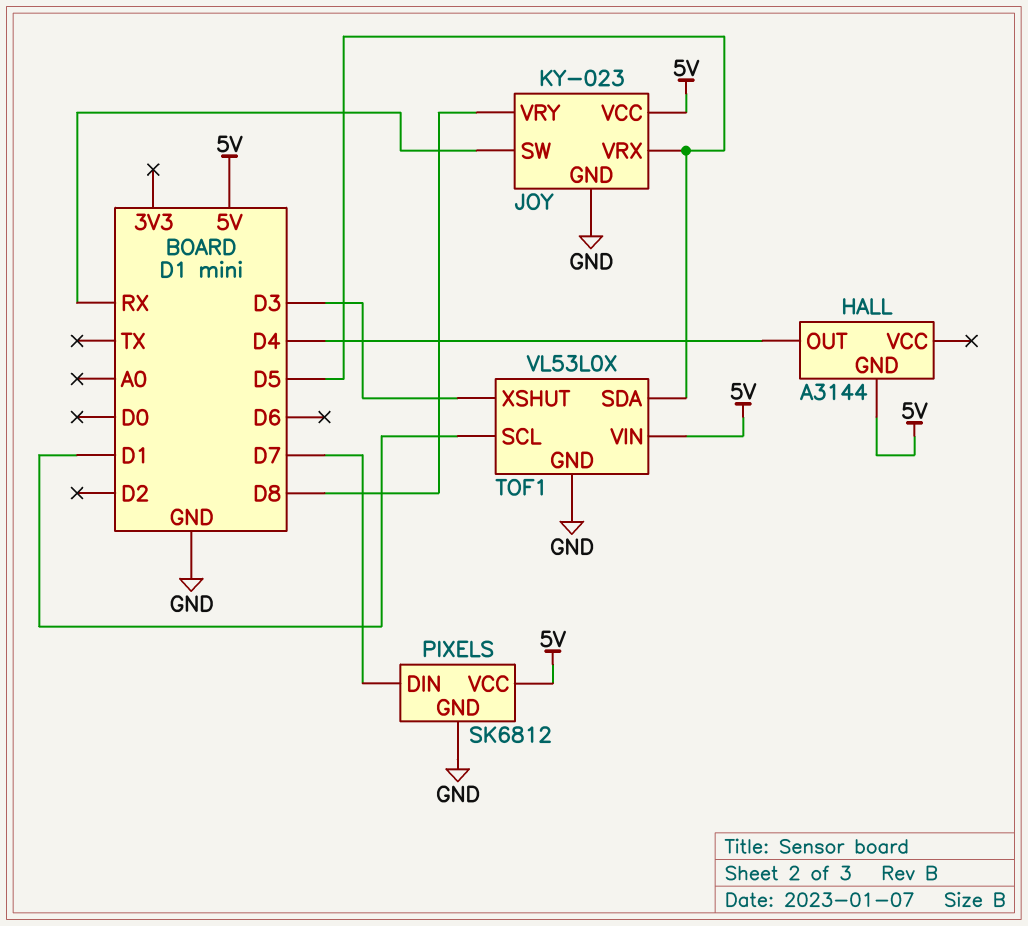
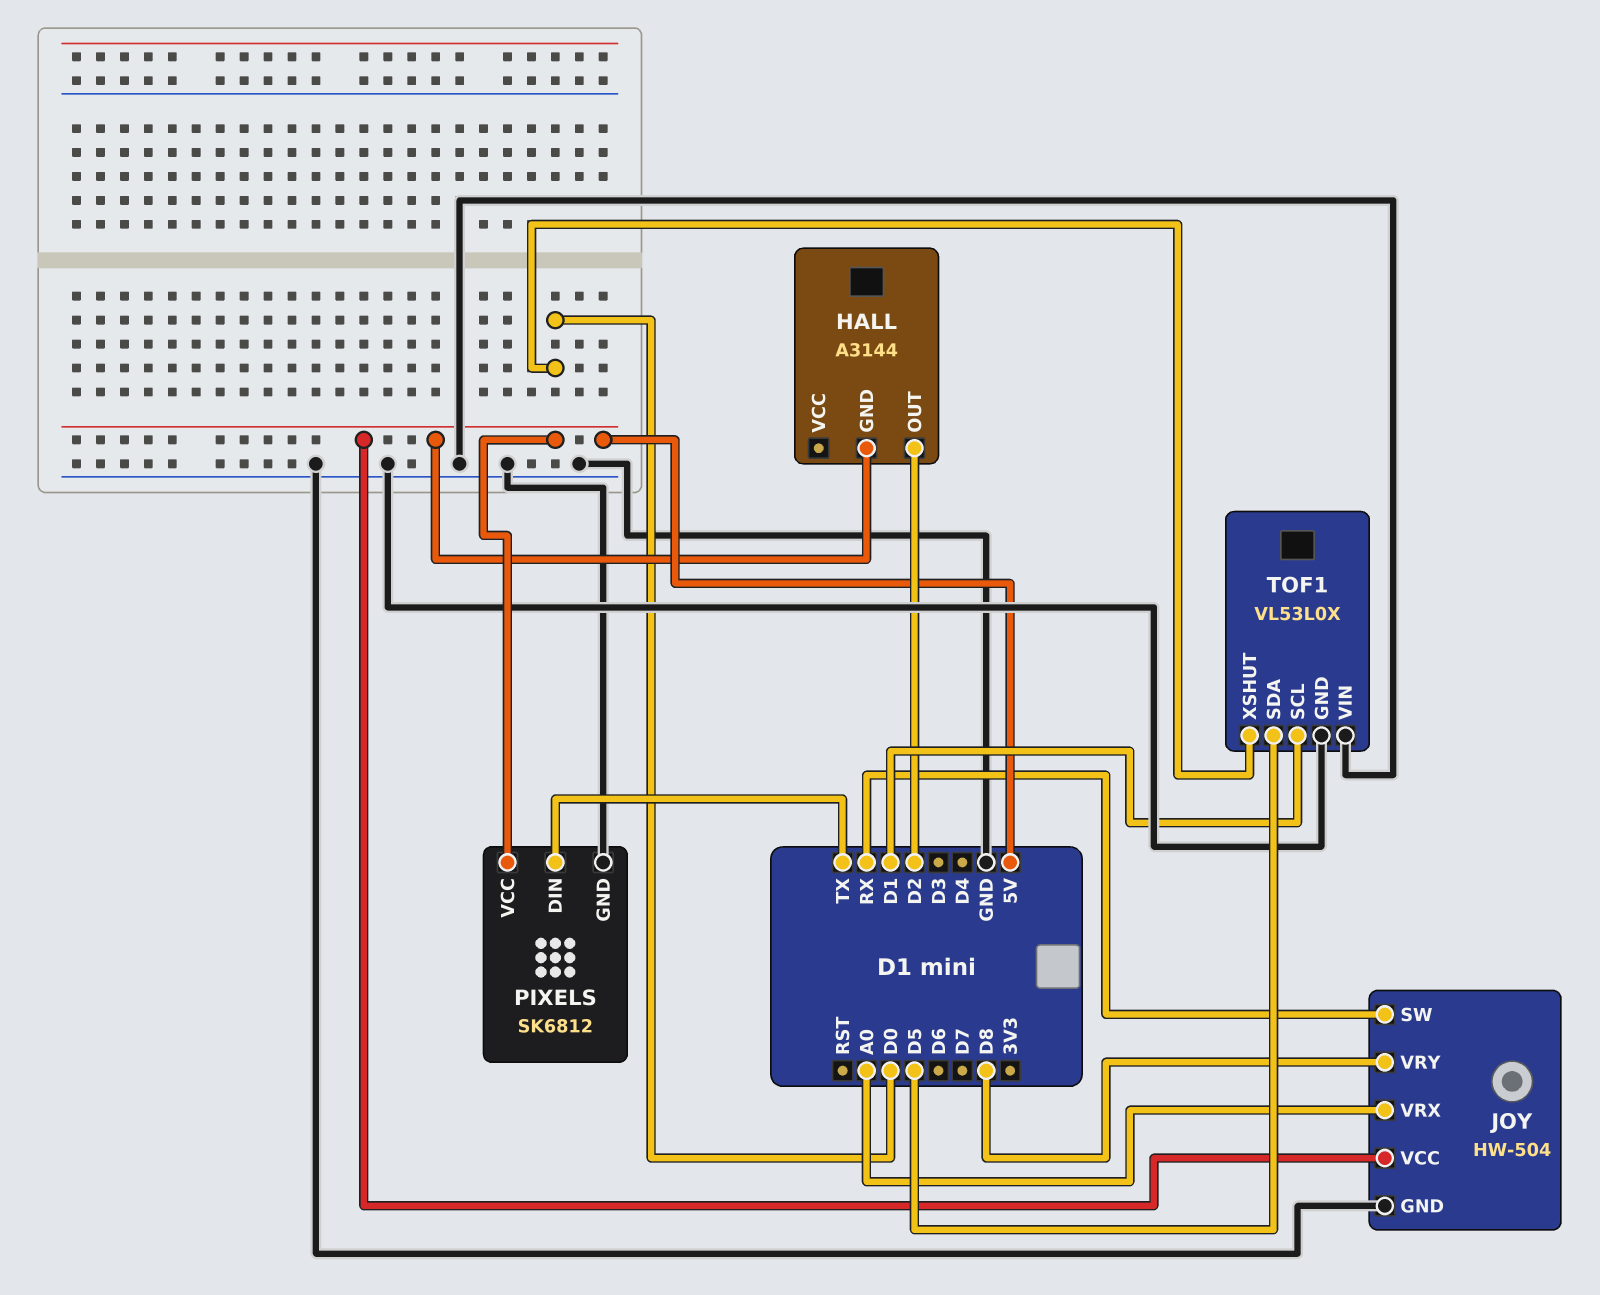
HALL pin OUT: D4 -> D2
JOY: KY-023 -> HW-504
JOY pin VRX: D5 -> A0
PIXELS pin DIN: D7 -> TX
TOF1 pin VIN: 5V -> GND
TOF1 pin XSHUT: D3 -> D0

